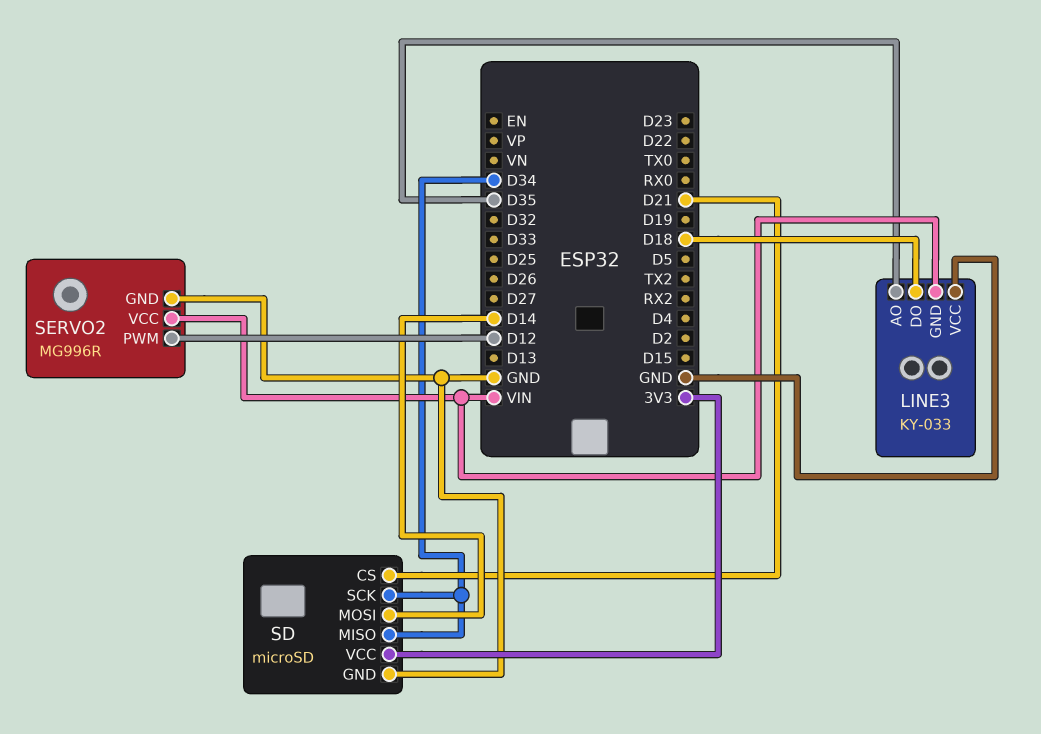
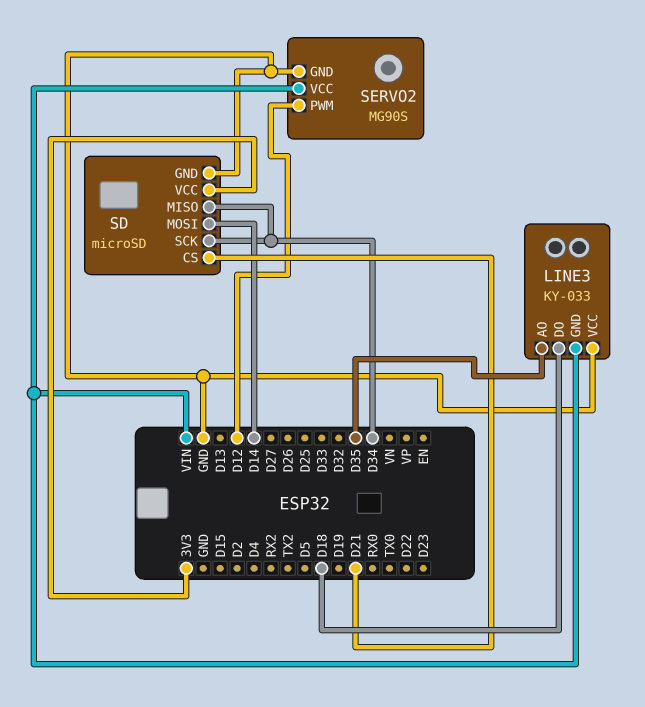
SERVO2: MG996R -> MG90S

